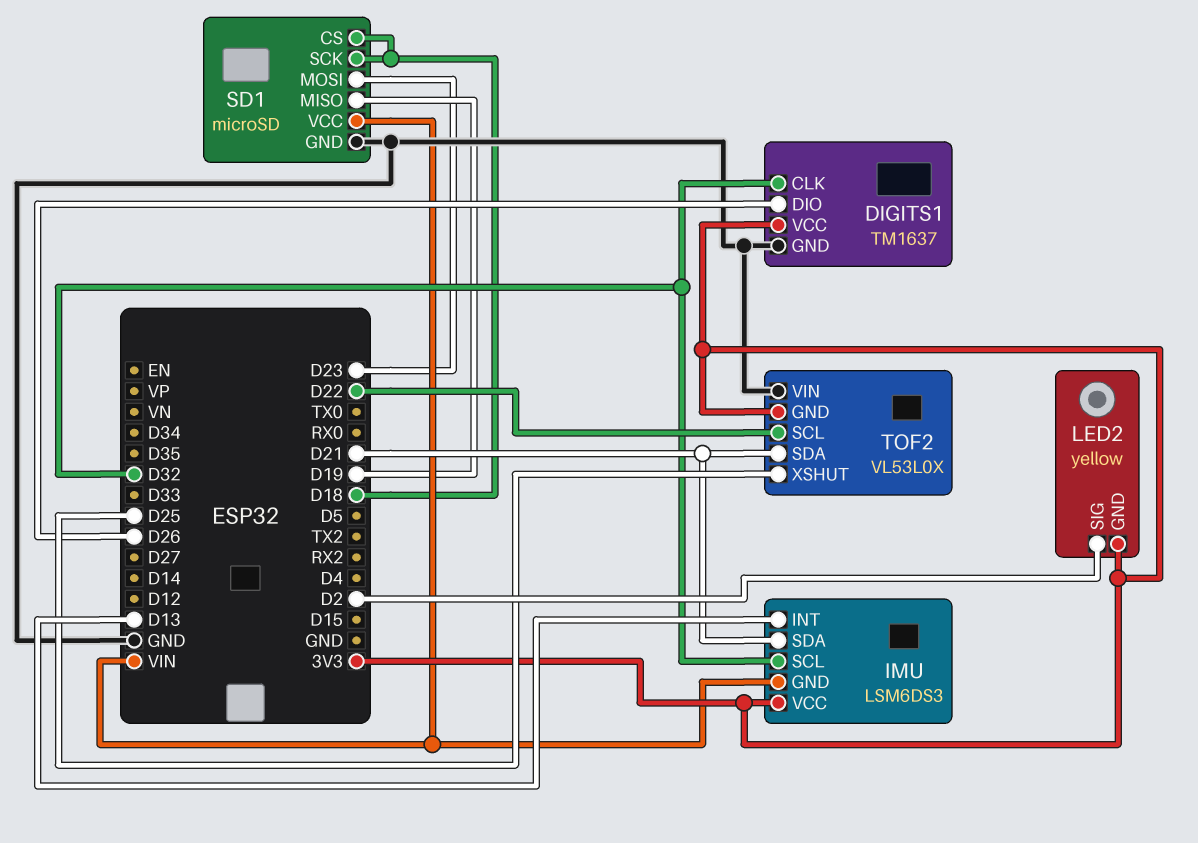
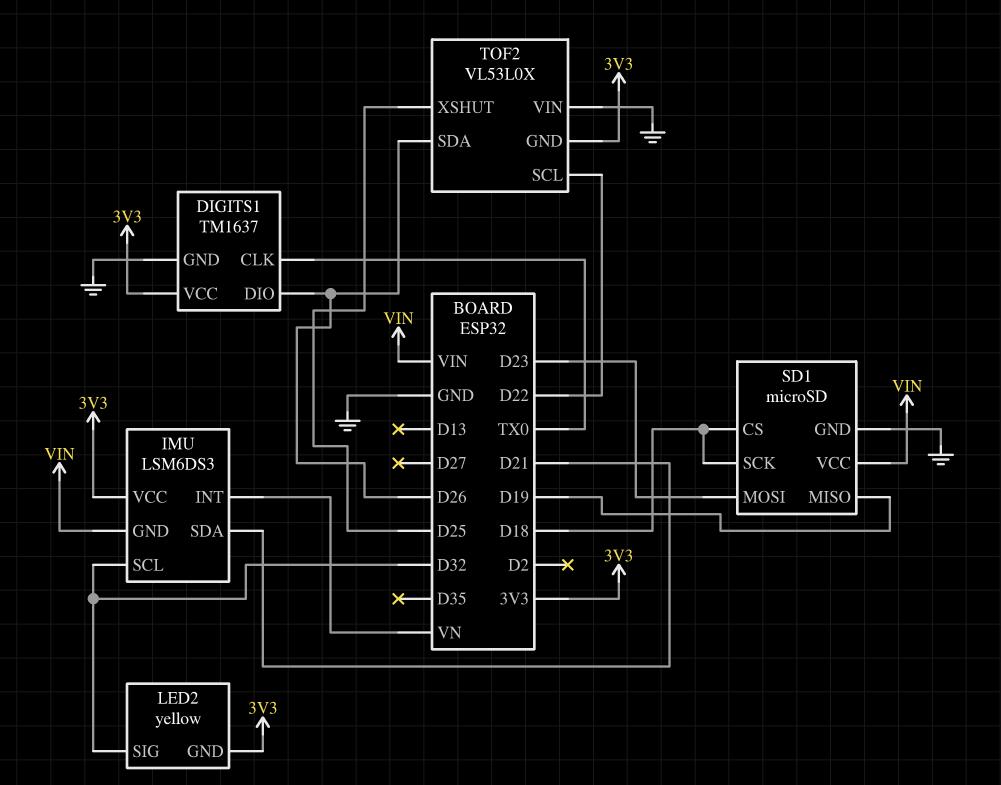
DIGITS1 pin CLK: D32 -> TX0
IMU pin INT: D13 -> VN
LED2 pin SIG: D2 -> D32
TOF2 pin SDA: D21 -> D26

